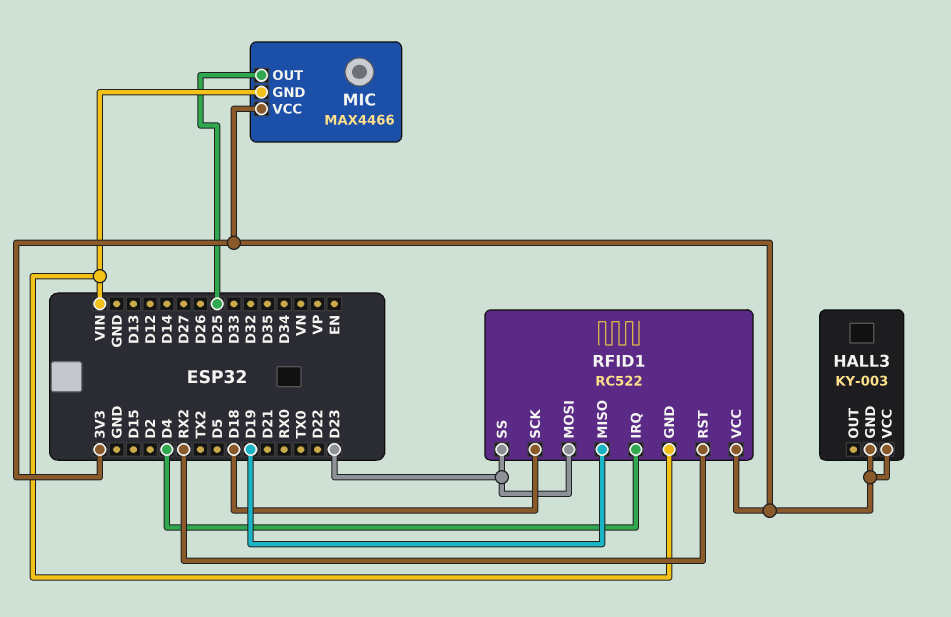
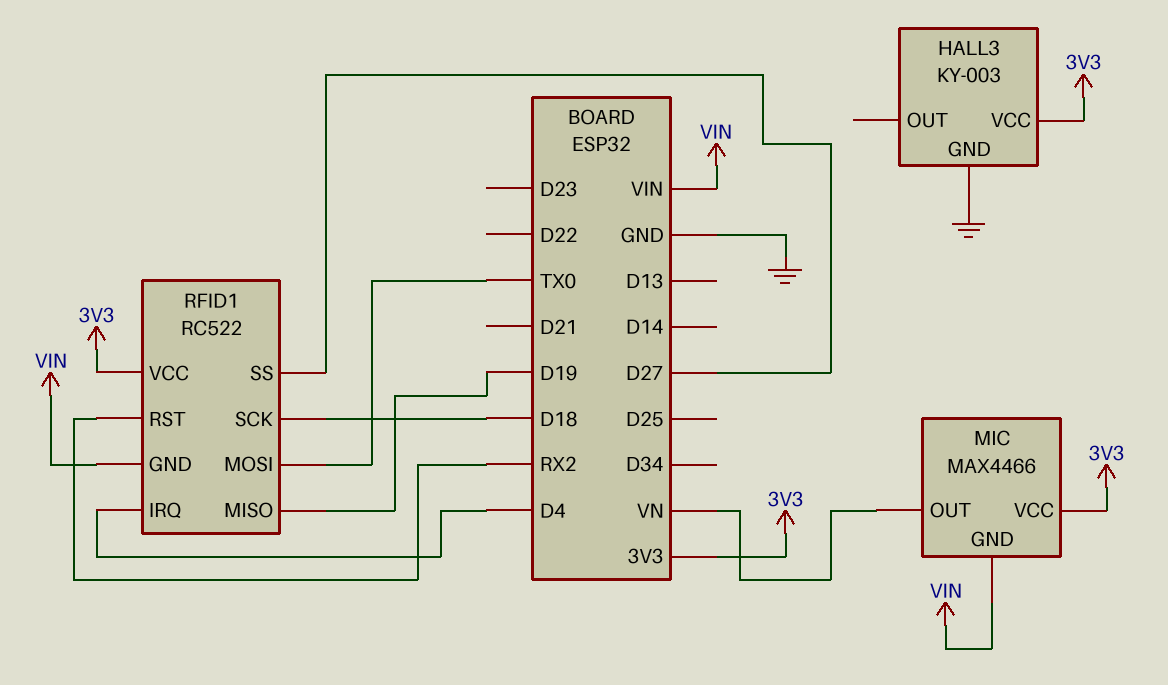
HALL3 pin GND: 3V3 -> GND
MIC pin OUT: D25 -> VN
RFID1 pin MOSI: D23 -> TX0
RFID1 pin SS: D23 -> D27

